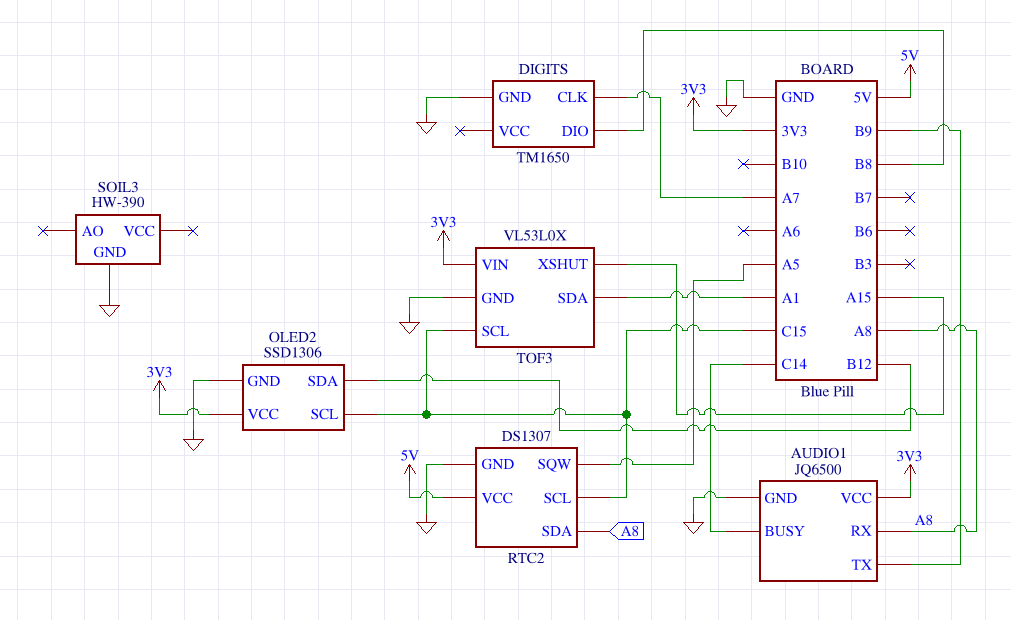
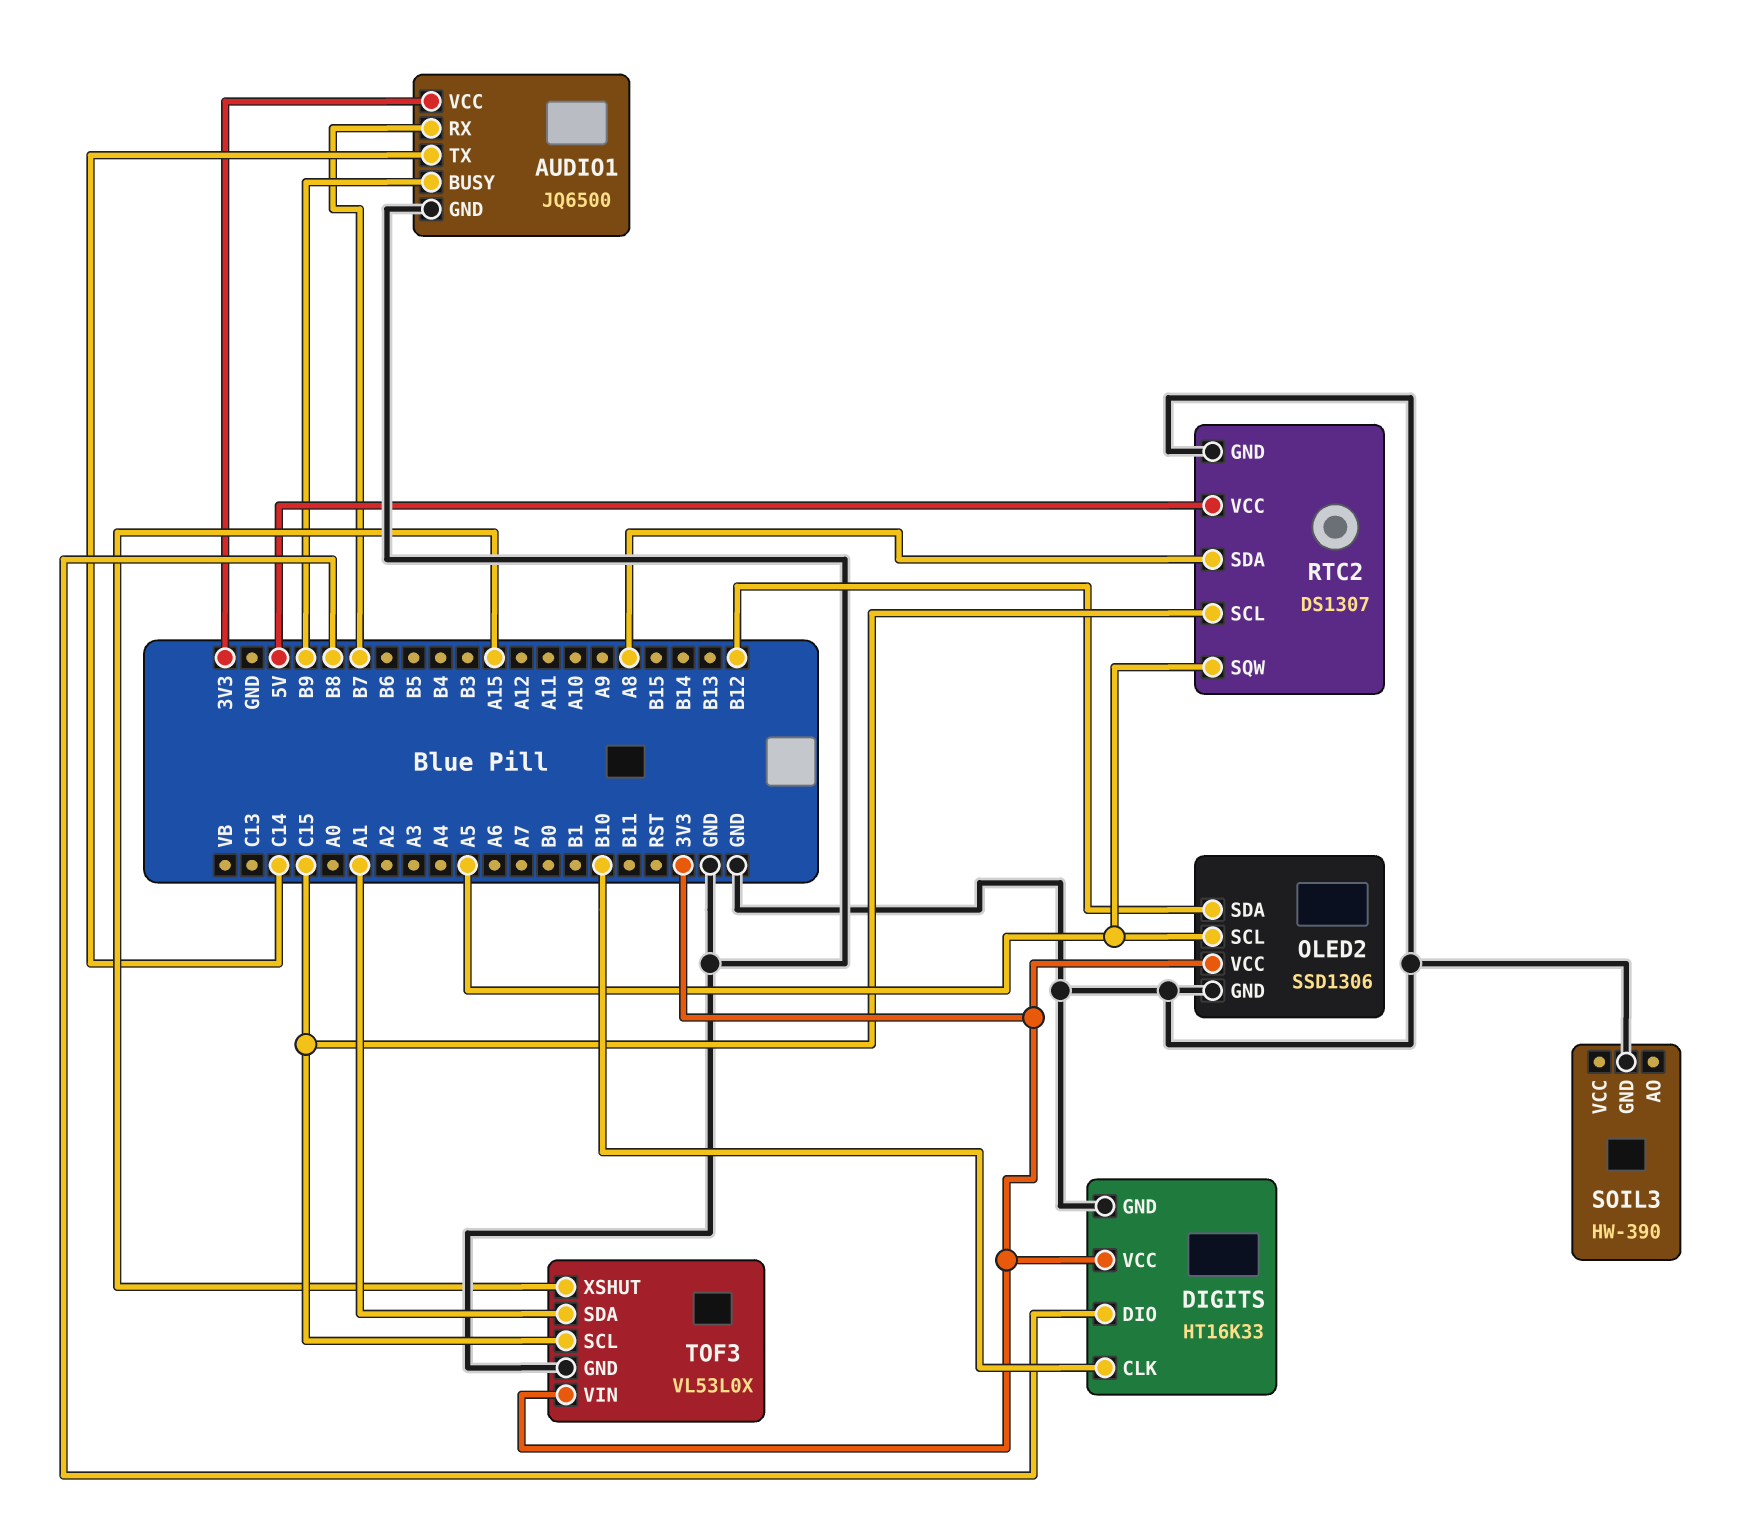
AUDIO1 pin BUSY: C14 -> B9
AUDIO1 pin RX: A8 -> B7
AUDIO1 pin TX: B9 -> C14
DIGITS: TM1650 -> HT16K33
DIGITS pin CLK: A7 -> B10
DIGITS pin VCC: none -> 3V3
OLED2 pin SCL: C15 -> A5

